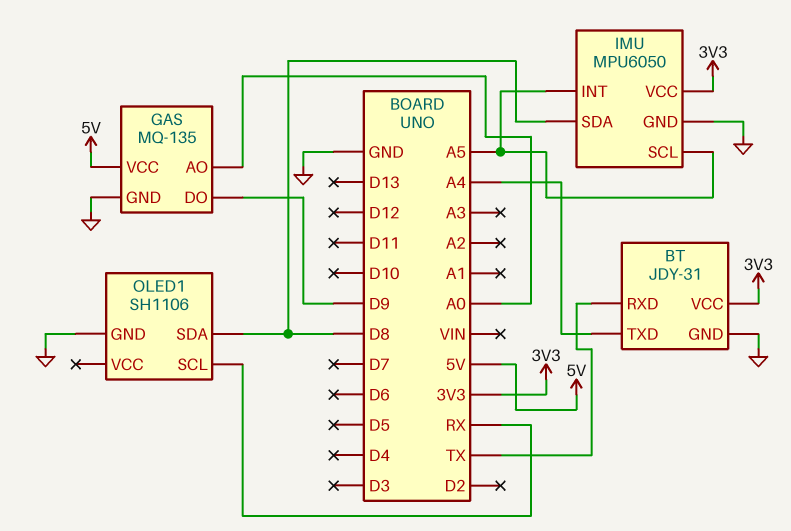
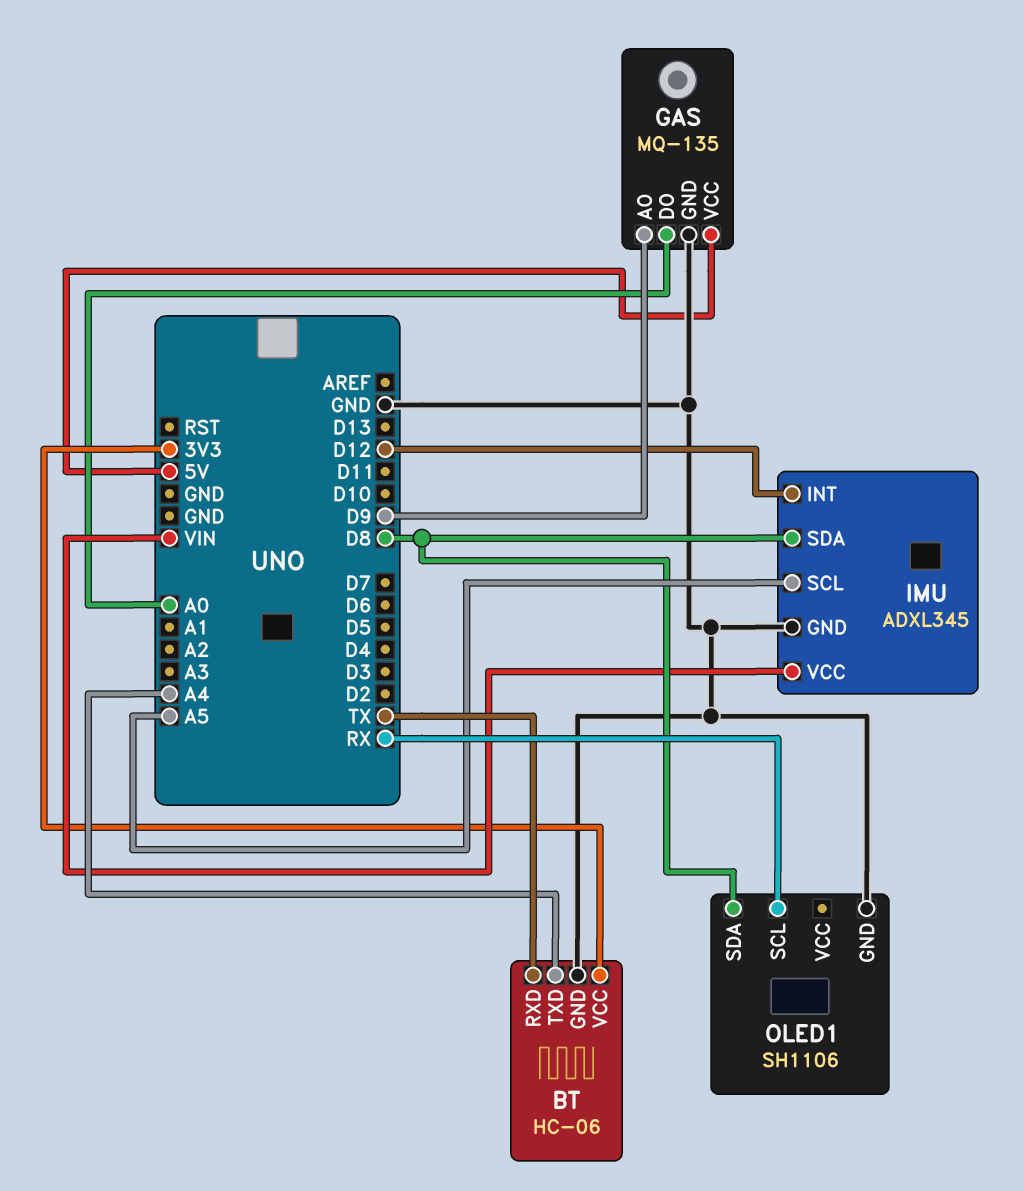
BT: JDY-31 -> HC-06
GAS pin AO: A0 -> D9
GAS pin DO: D9 -> A0
IMU: MPU6050 -> ADXL345
IMU pin INT: A5 -> D12
IMU pin VCC: 3V3 -> VIN

